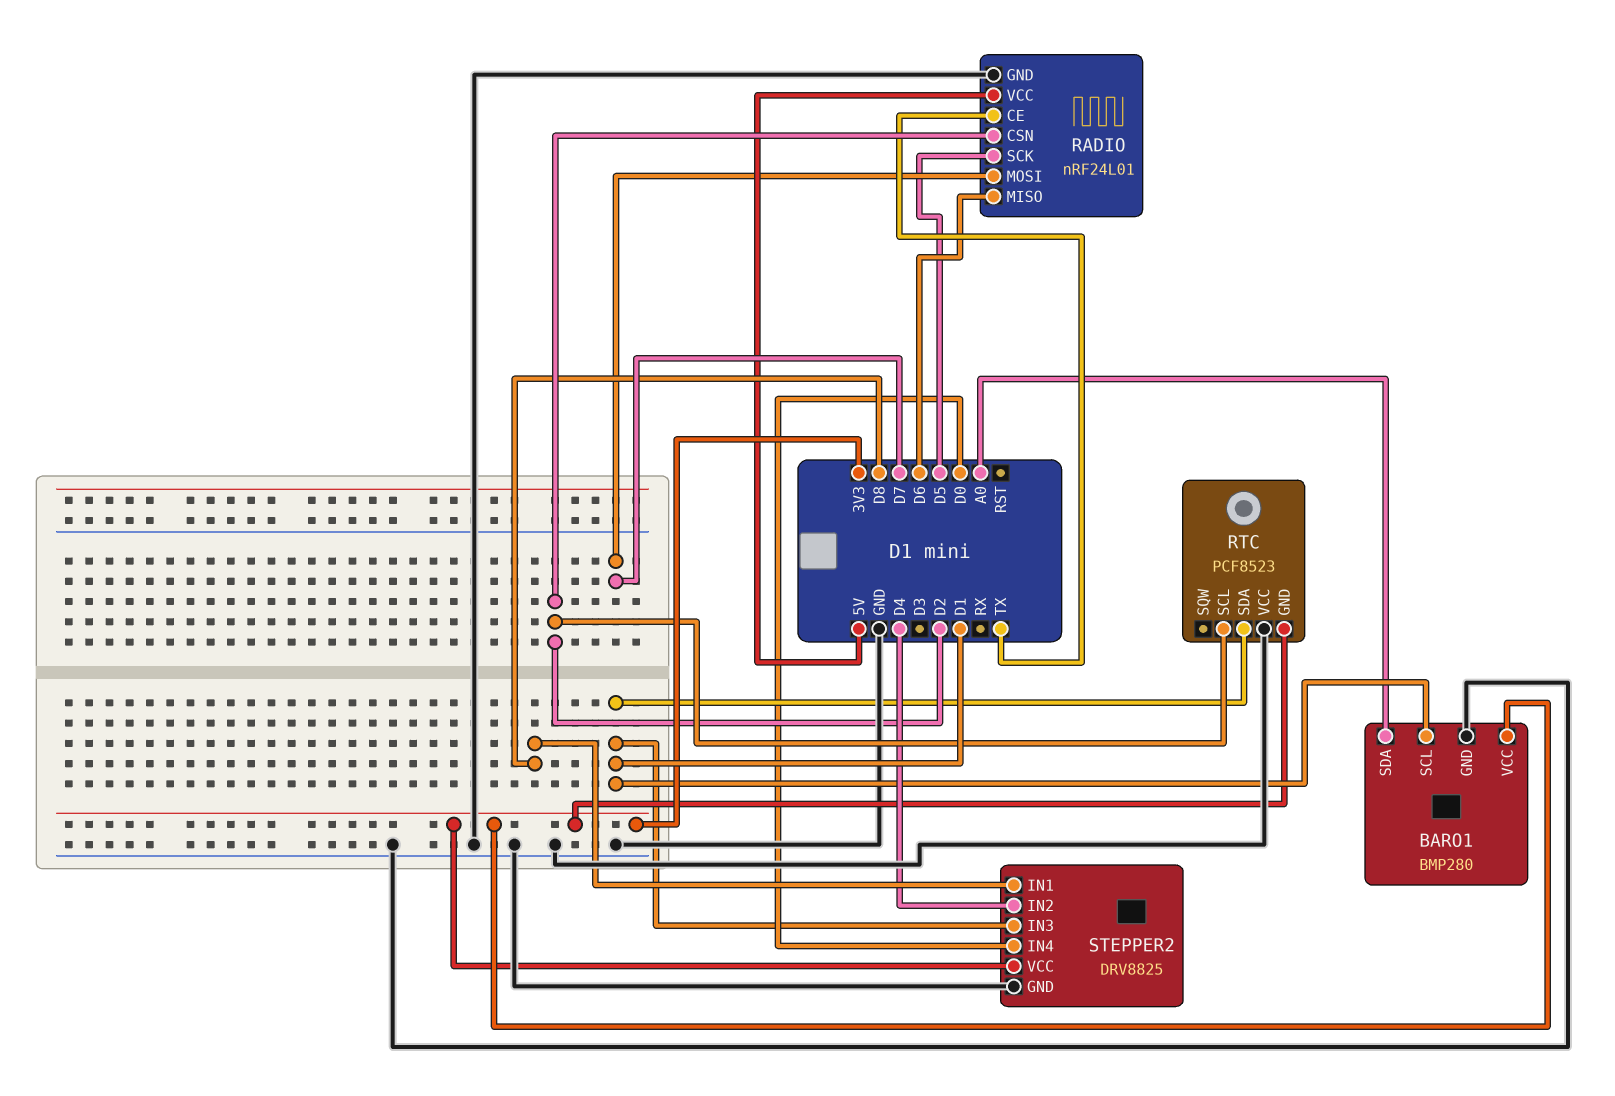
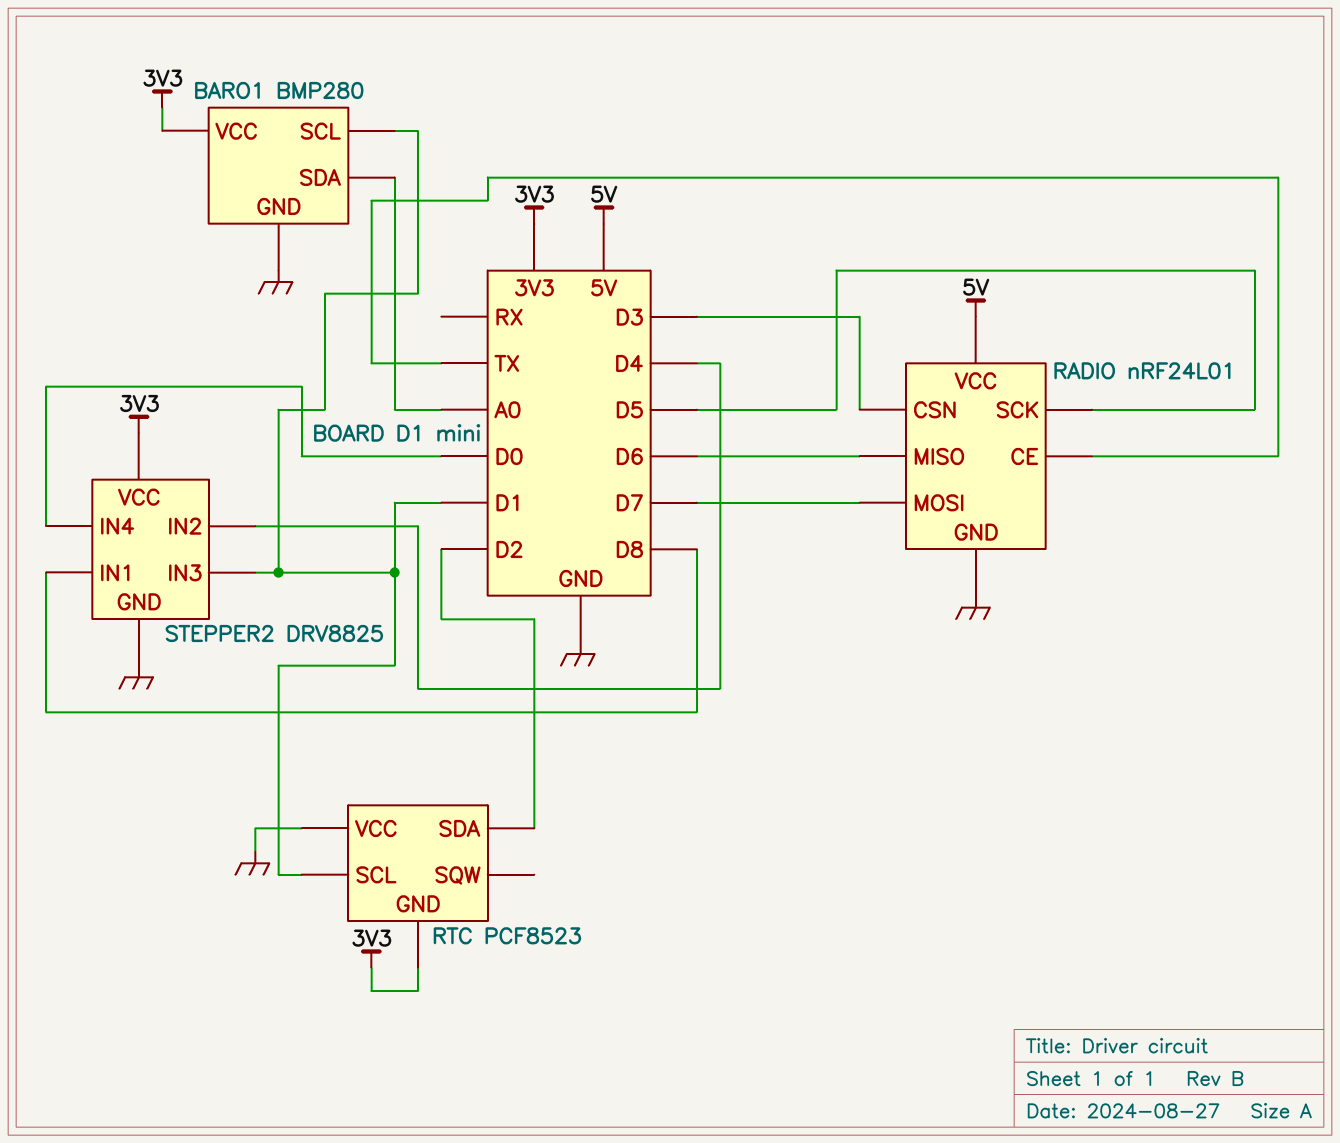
RADIO pin CSN: D2 -> D3
RTC pin SCL: D2 -> D1
RTC pin SDA: D1 -> D2

